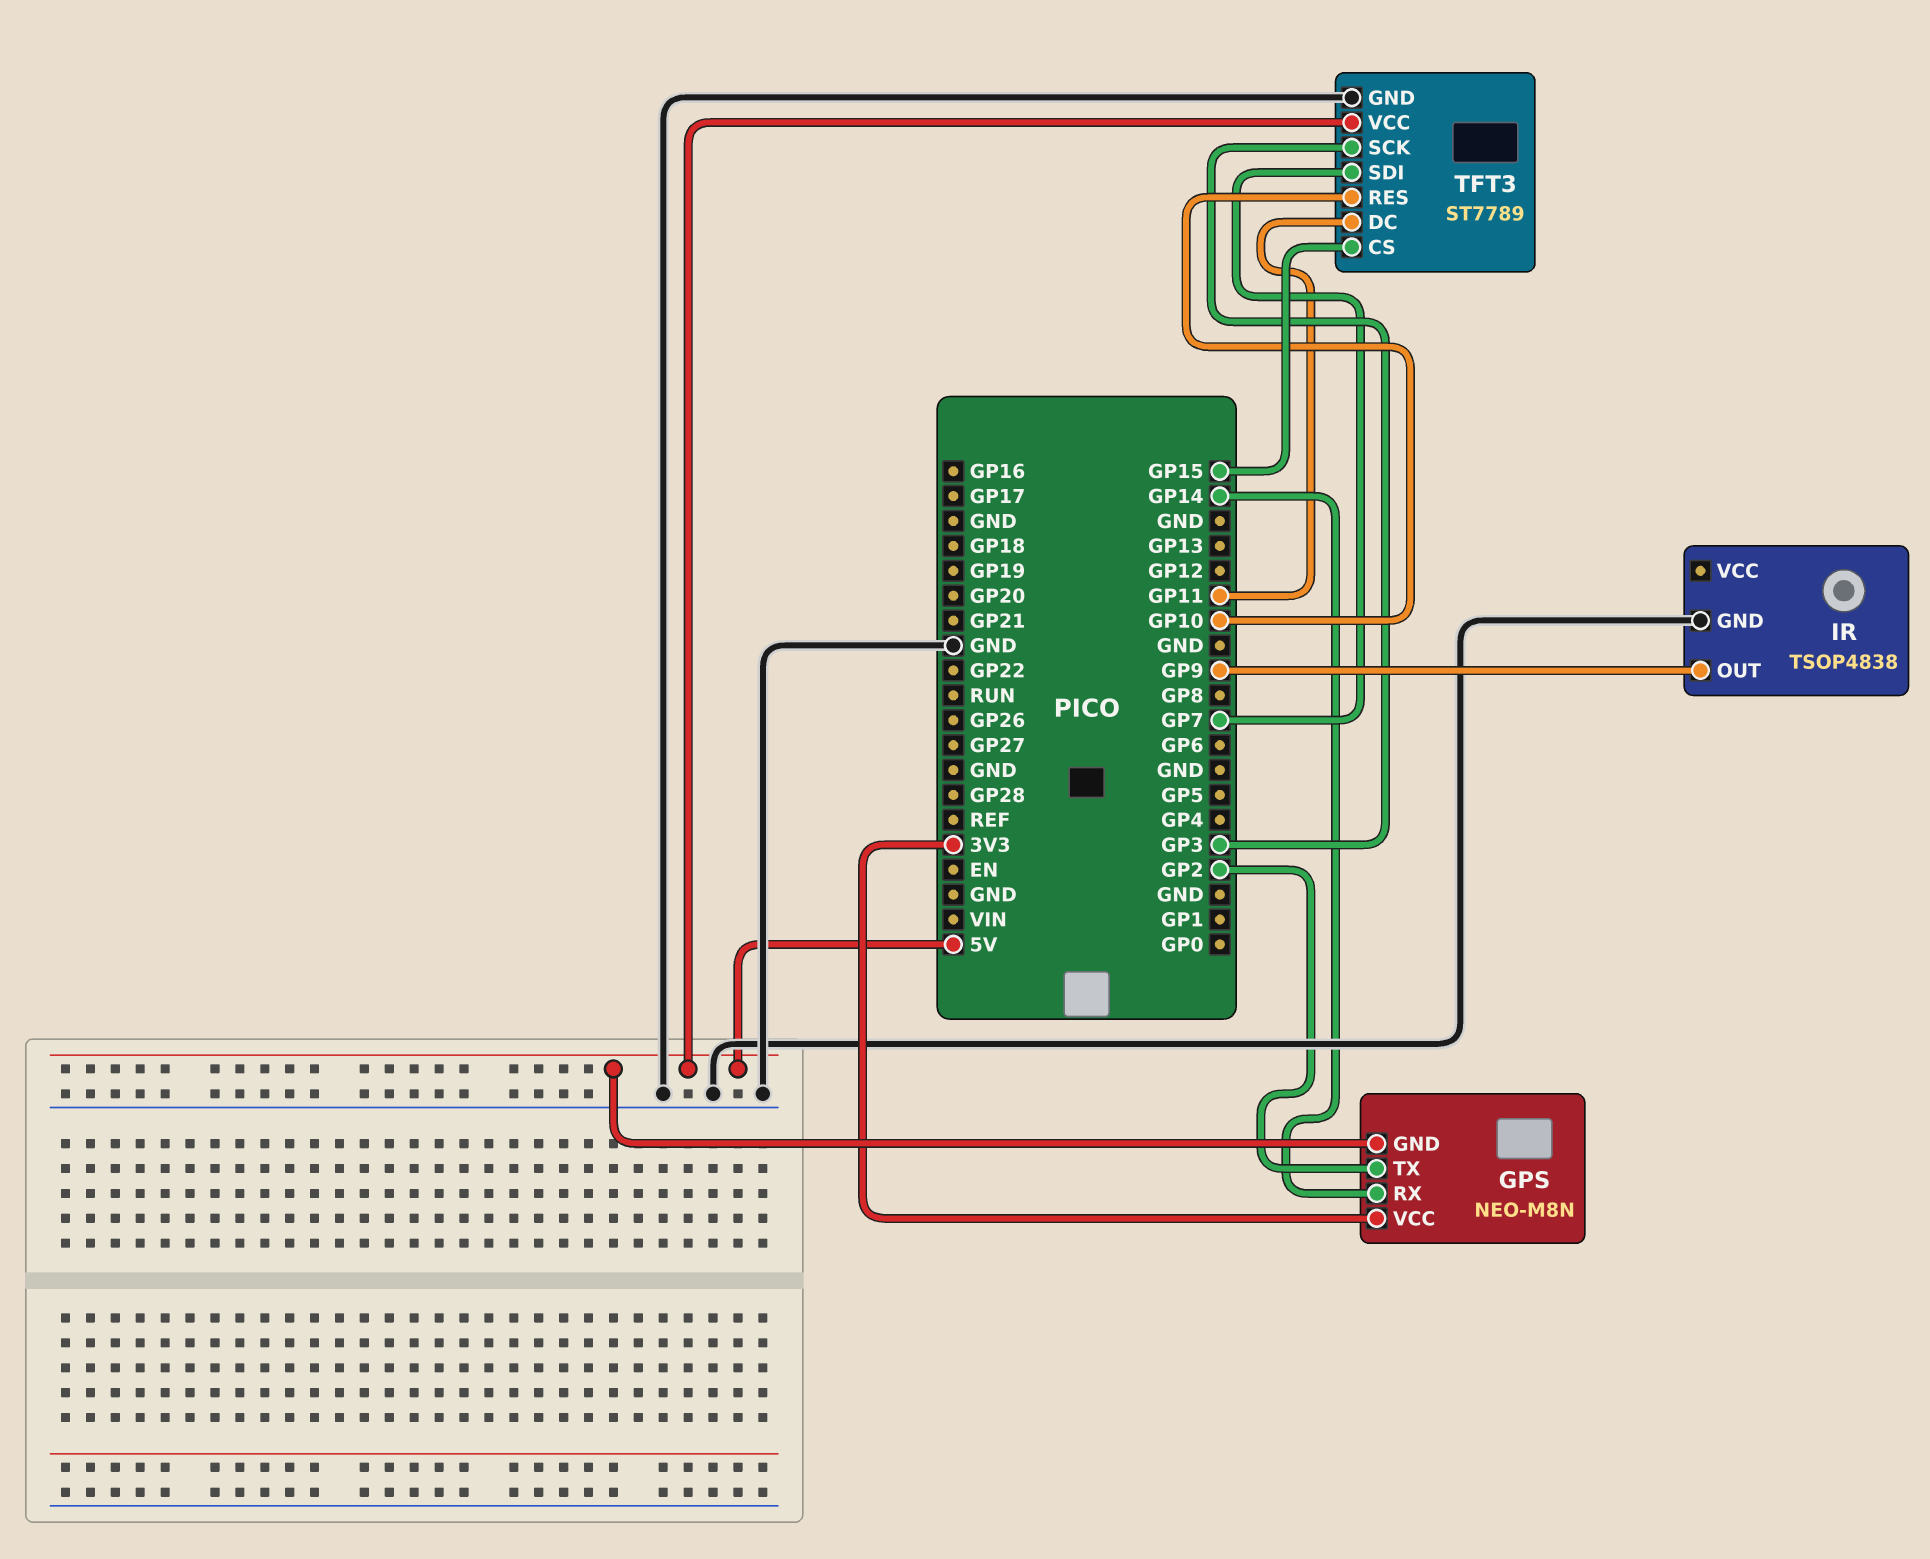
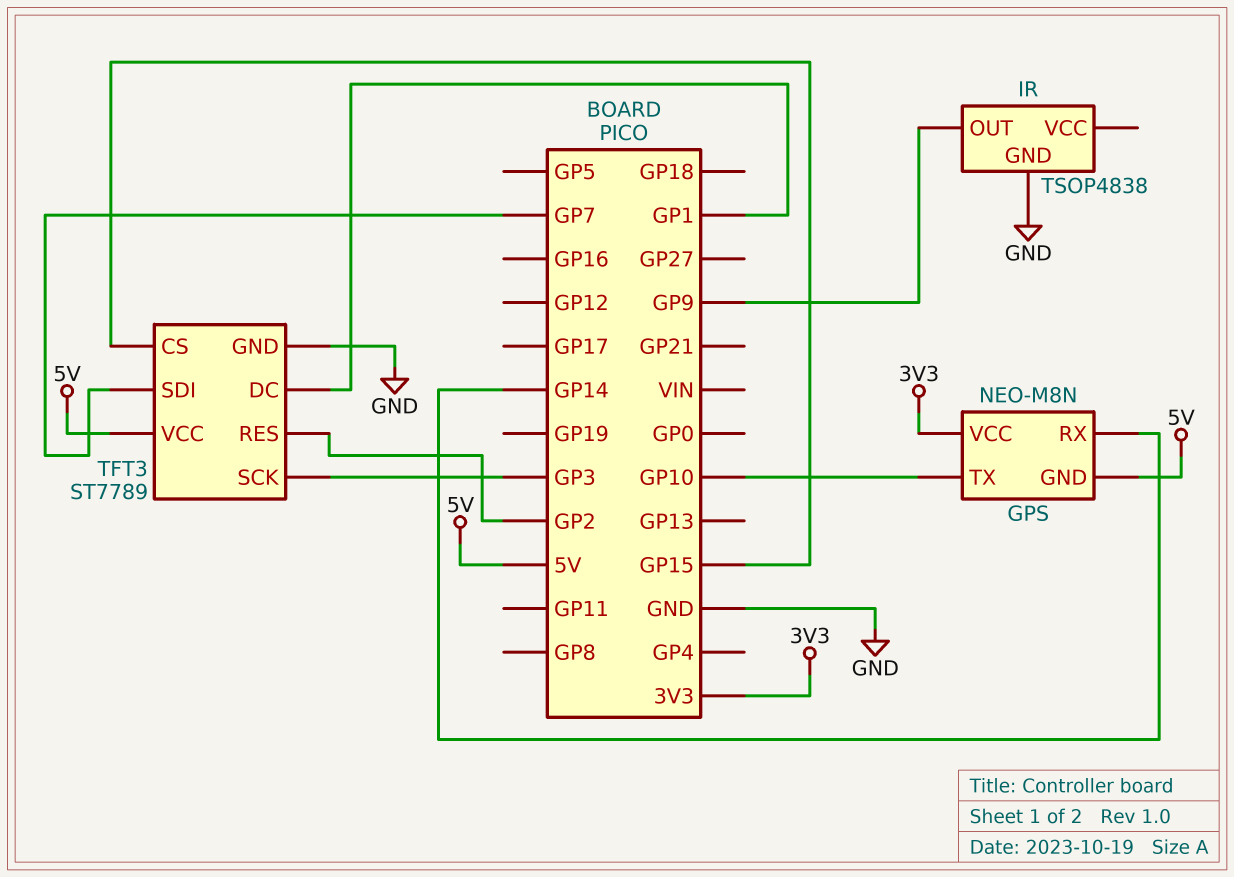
GPS pin TX: GP2 -> GP10
TFT3 pin DC: GP11 -> GP1
TFT3 pin RES: GP10 -> GP2

